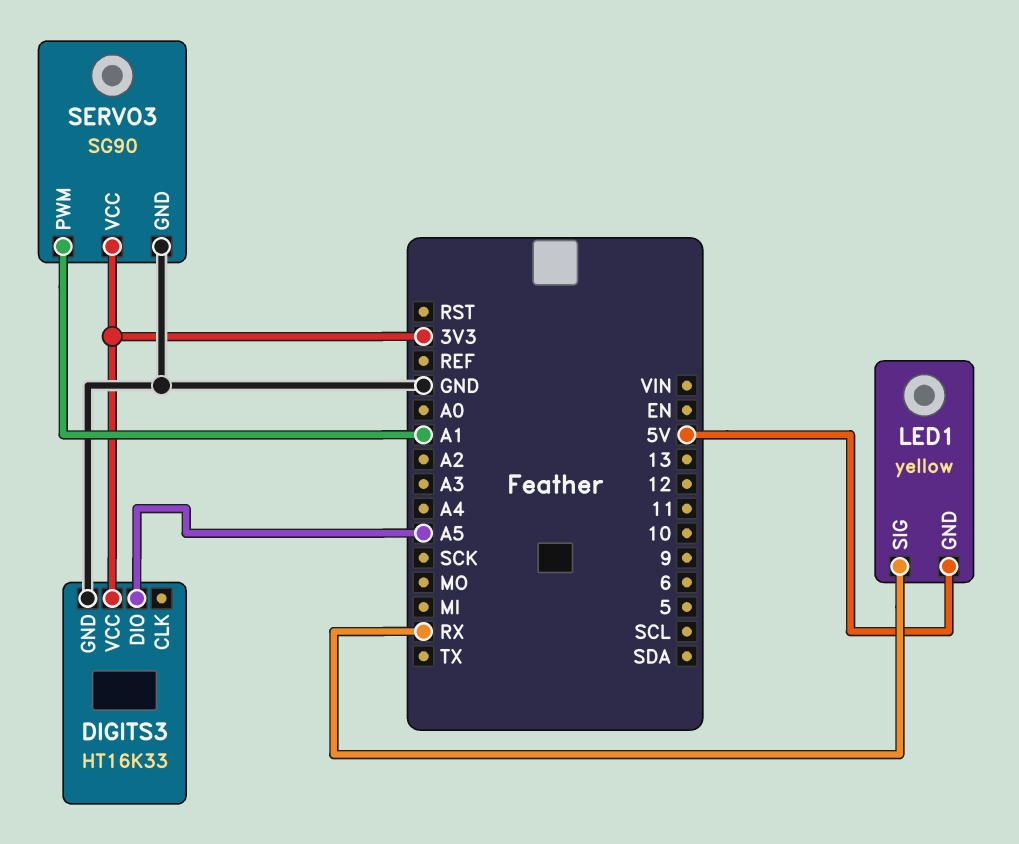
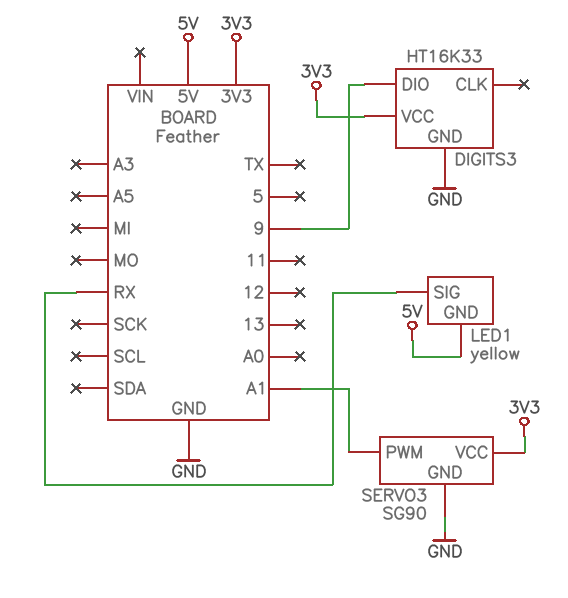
DIGITS3 pin DIO: A5 -> 9

